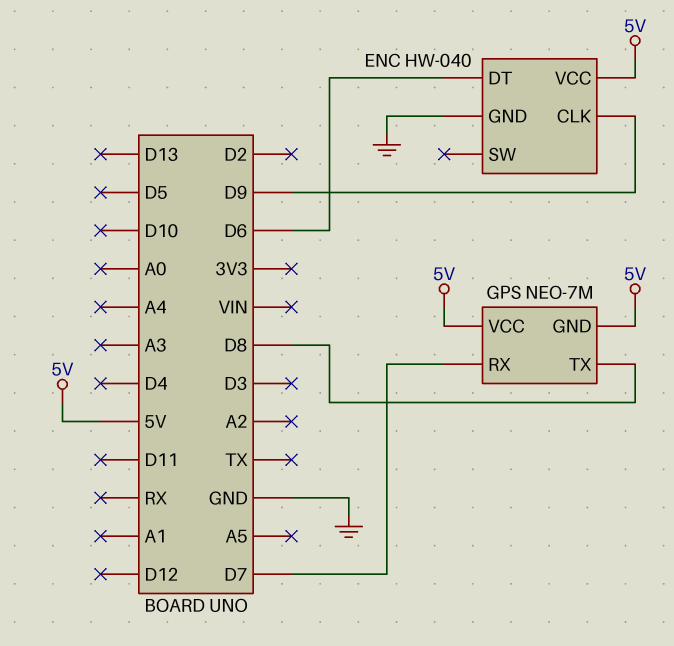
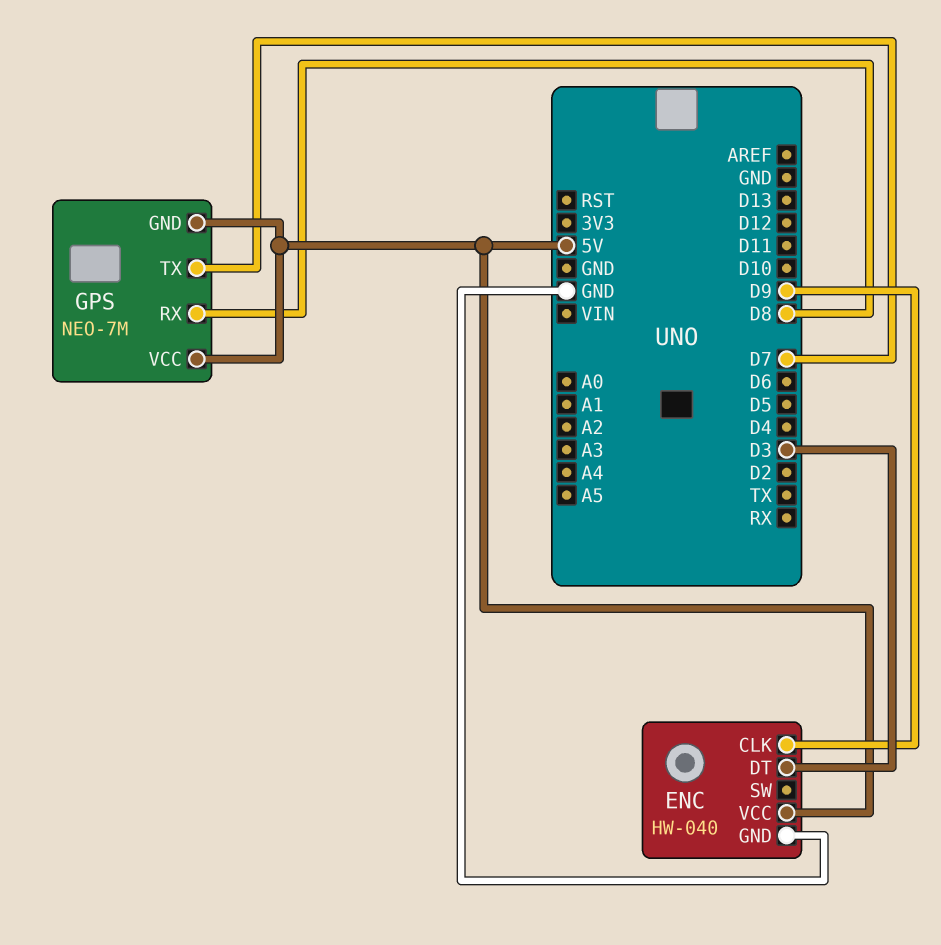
ENC pin DT: D6 -> D3
GPS pin RX: D7 -> D8
GPS pin TX: D8 -> D7

